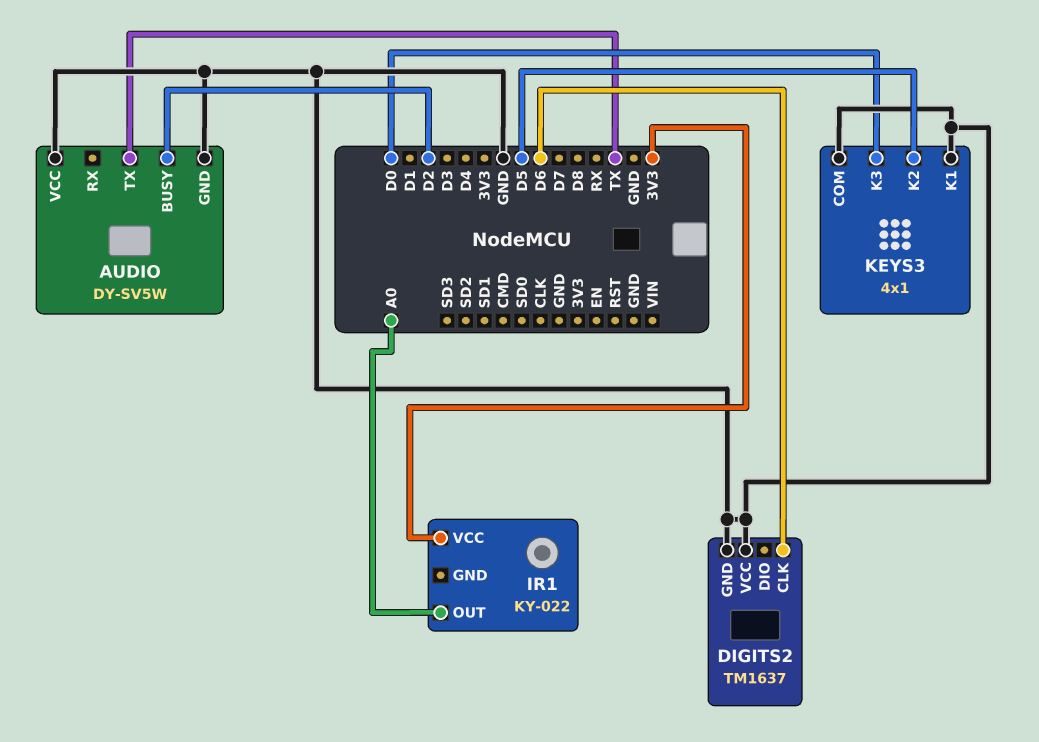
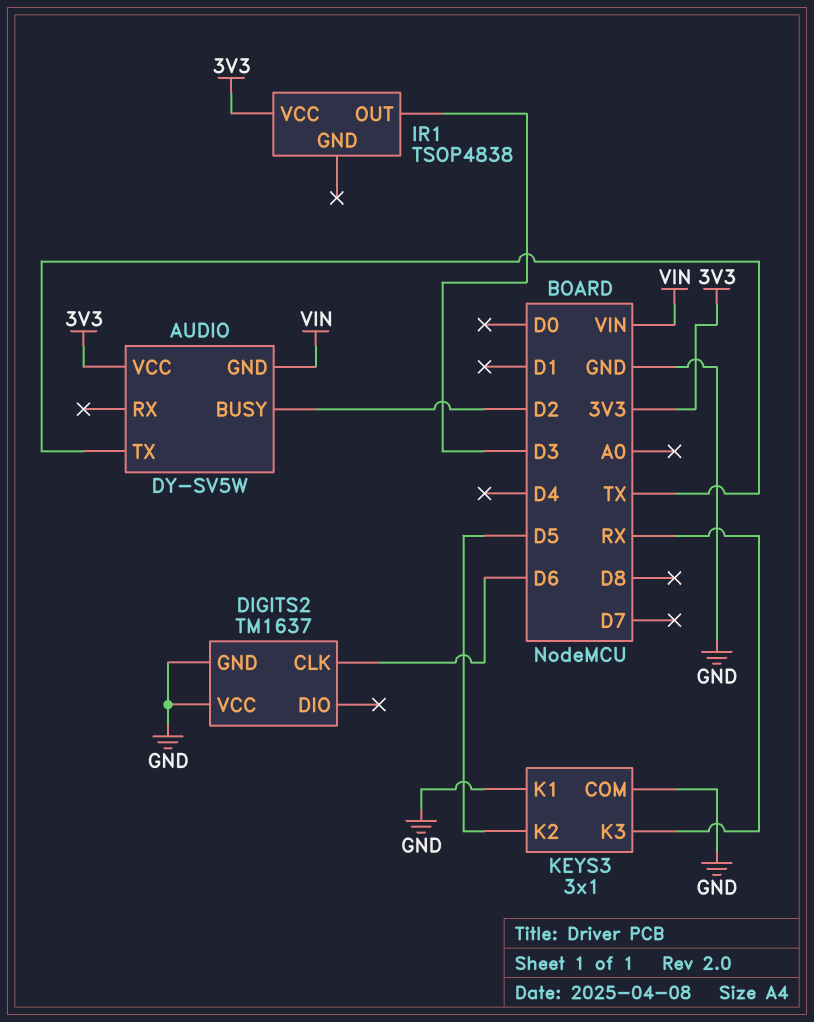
AUDIO pin GND: GND -> VIN
AUDIO pin VCC: GND -> 3V3
IR1: KY-022 -> TSOP4838
IR1 pin OUT: A0 -> D3
KEYS3: 4x1 -> 3x1
KEYS3 pin K3: D0 -> RX

